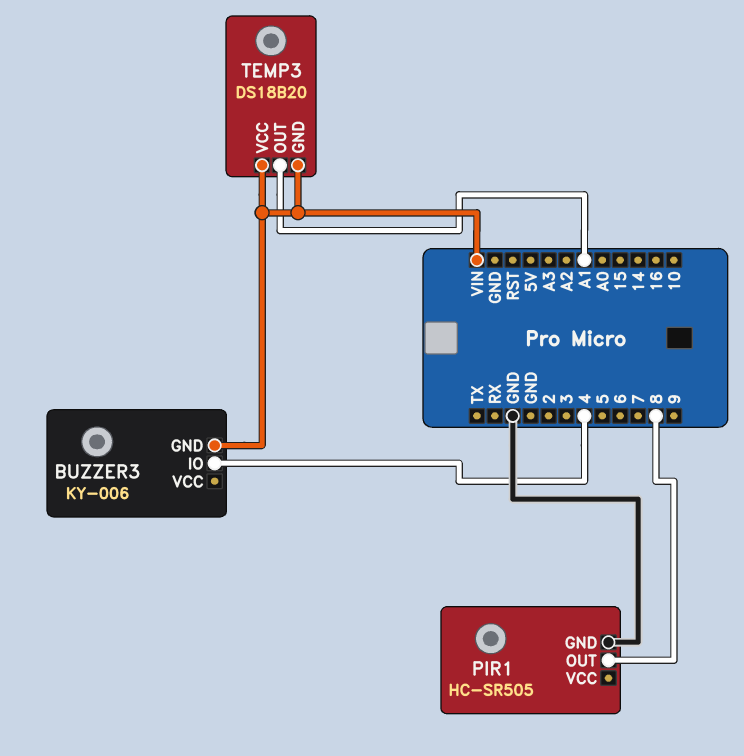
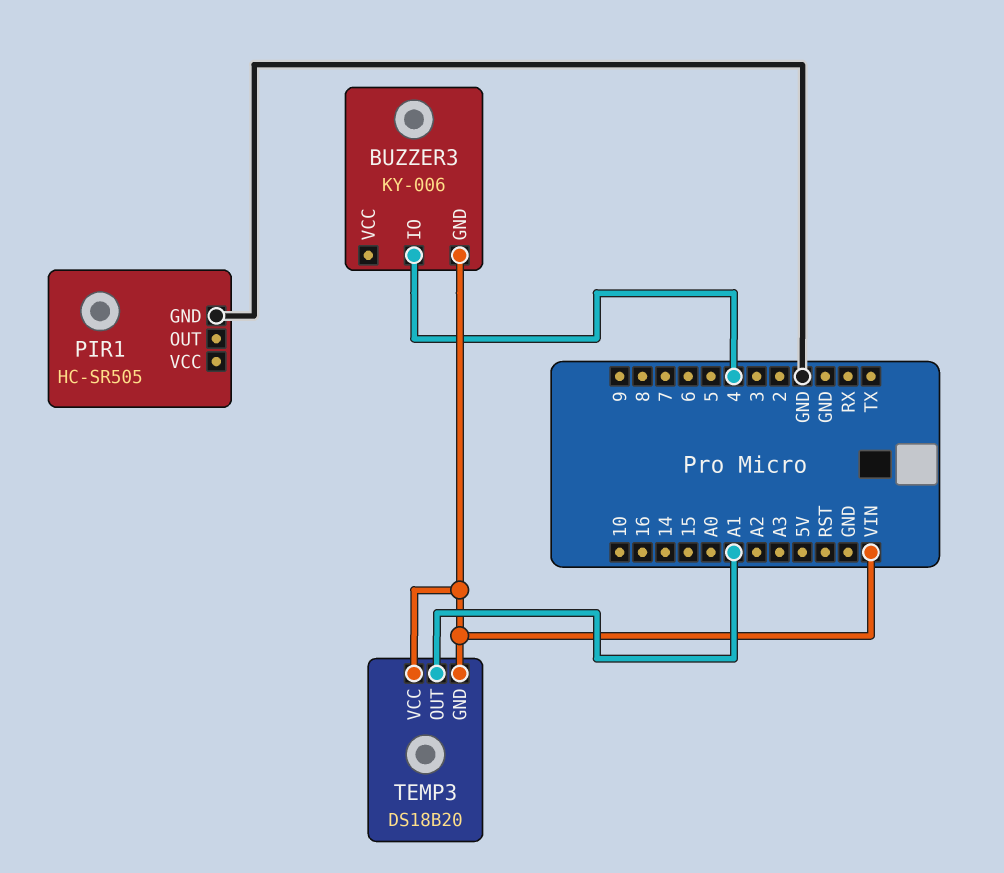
PIR1 pin OUT: 8 -> none

